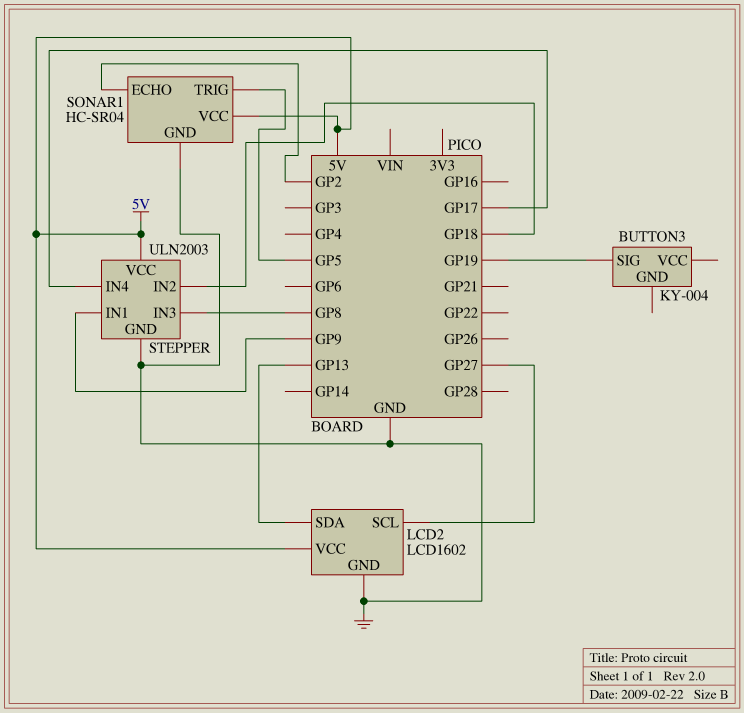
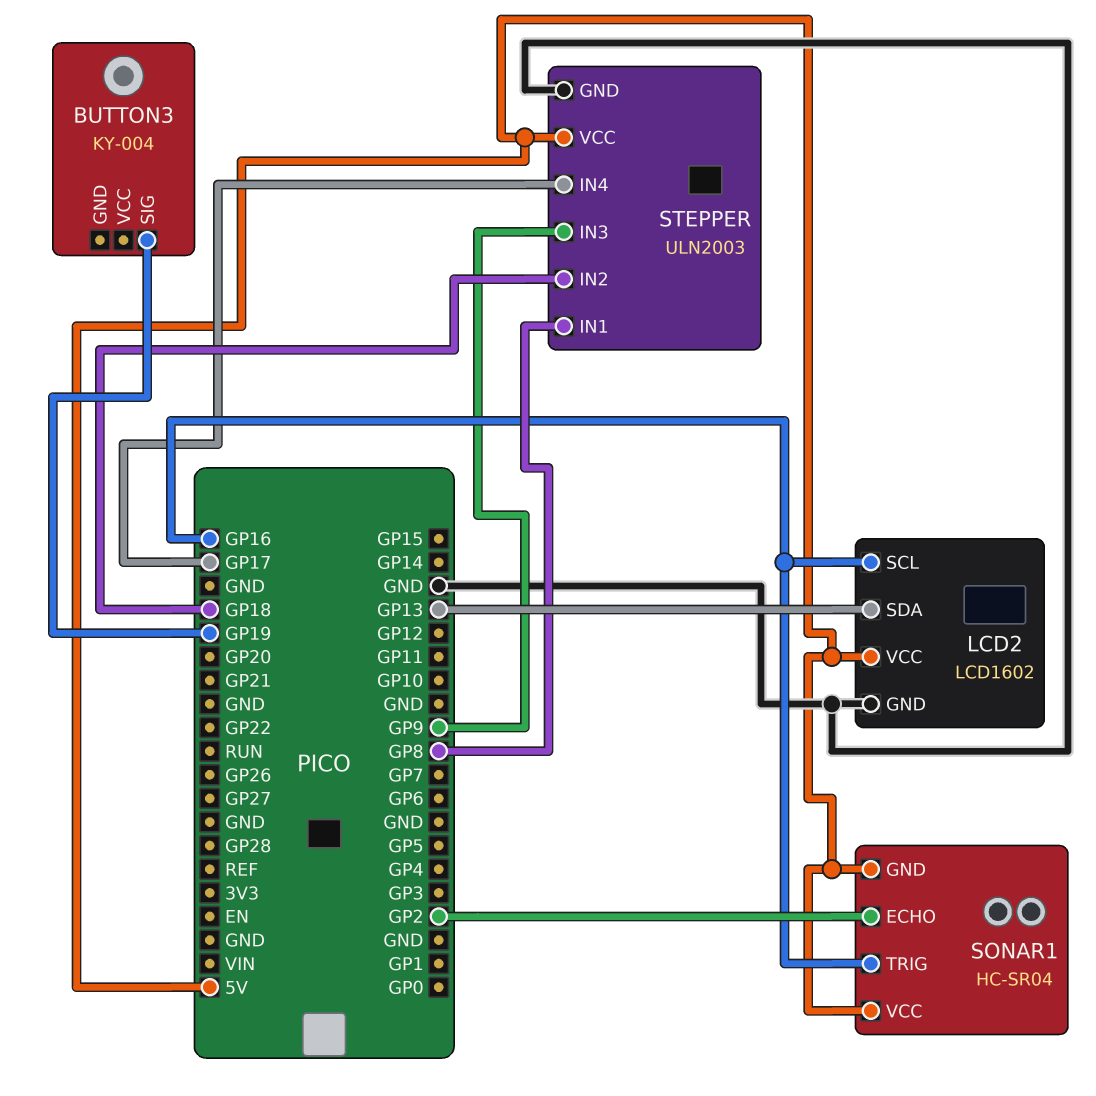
LCD2 pin SCL: GP27 -> GP16
SONAR1 pin GND: GND -> 5V
SONAR1 pin TRIG: GP5 -> GP16
STEPPER pin IN1: GP9 -> GP8
STEPPER pin IN3: GP8 -> GP9

